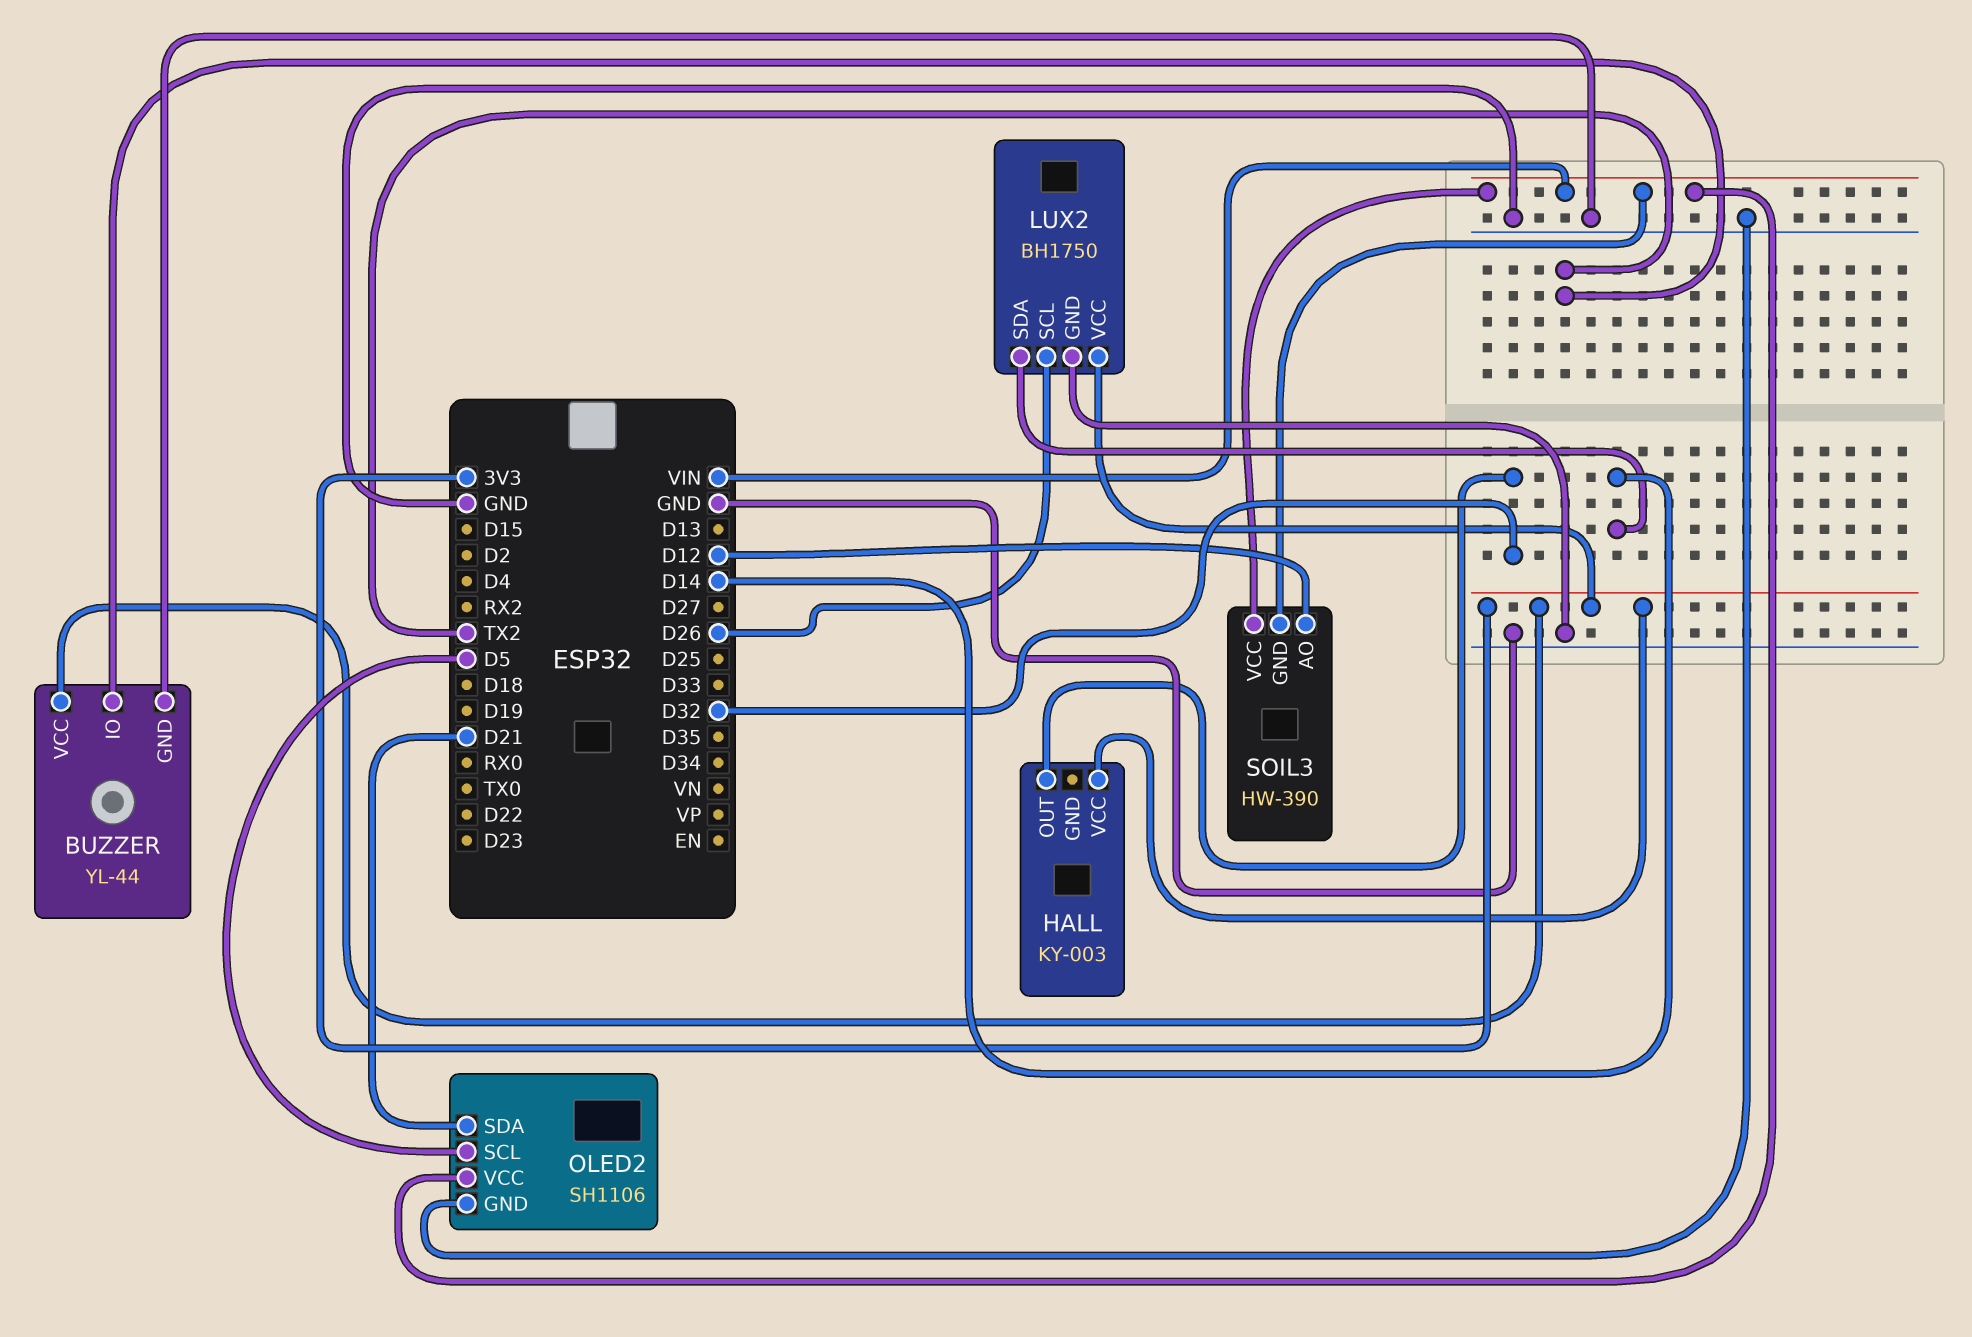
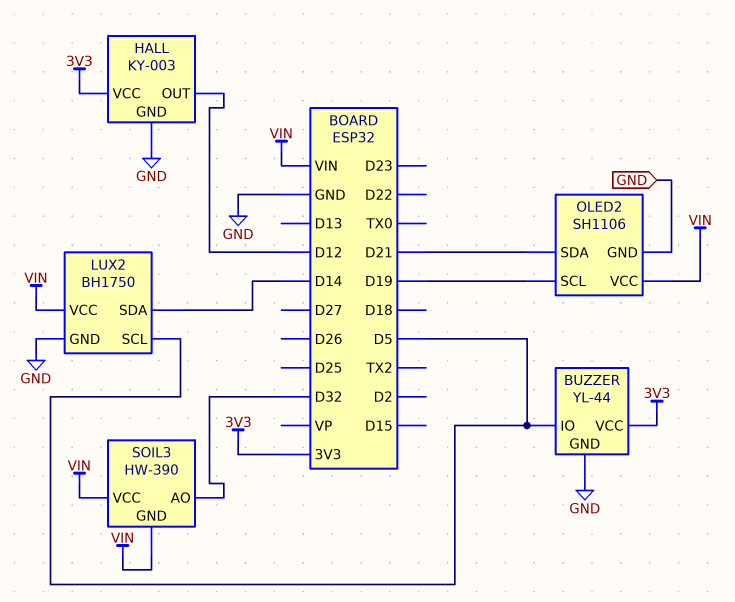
BUZZER pin IO: TX2 -> D5
HALL pin GND: none -> GND
HALL pin OUT: D32 -> D12
LUX2 pin SCL: D26 -> D5
LUX2 pin VCC: 3V3 -> VIN
OLED2 pin SCL: D5 -> D19
SOIL3 pin AO: D12 -> D32

